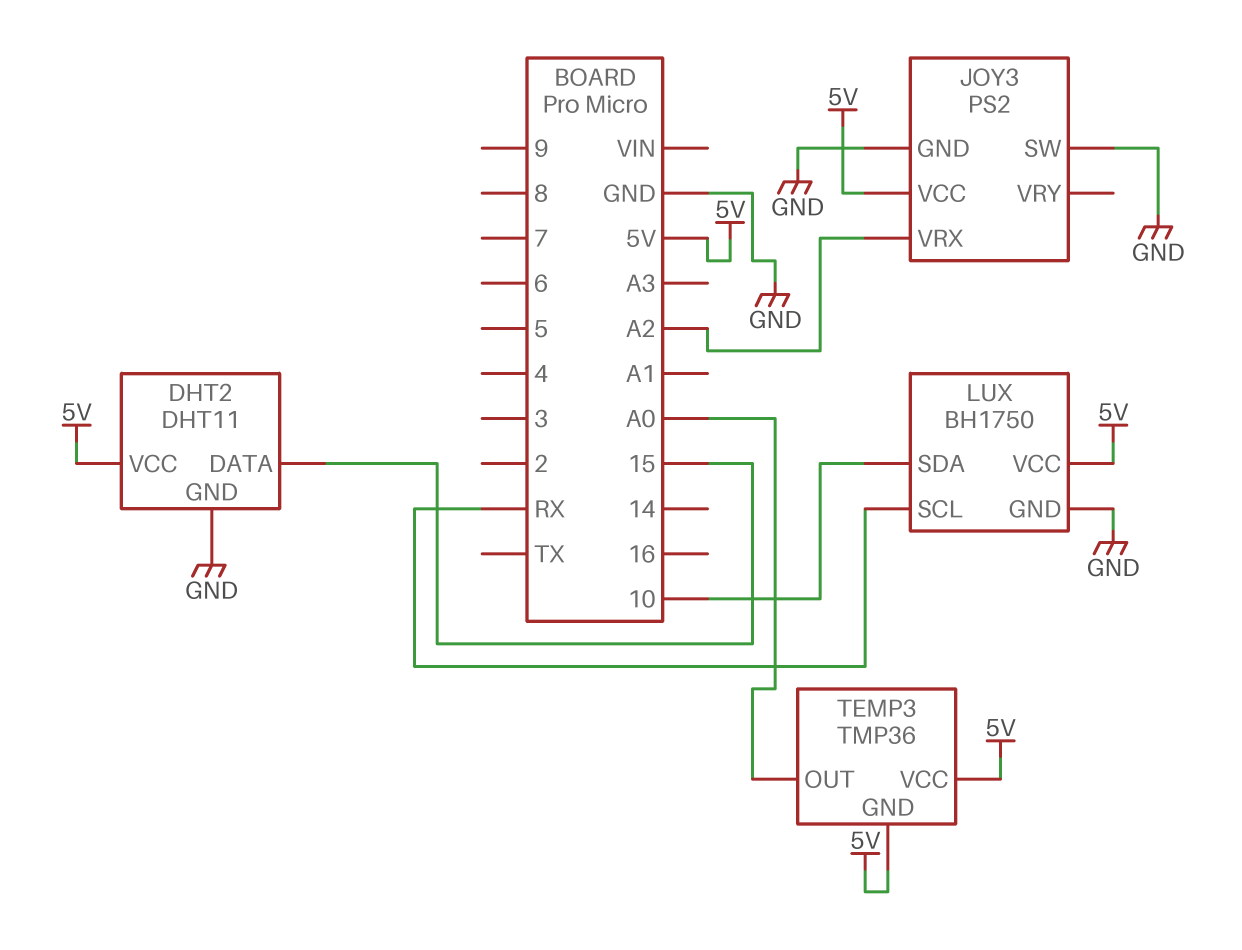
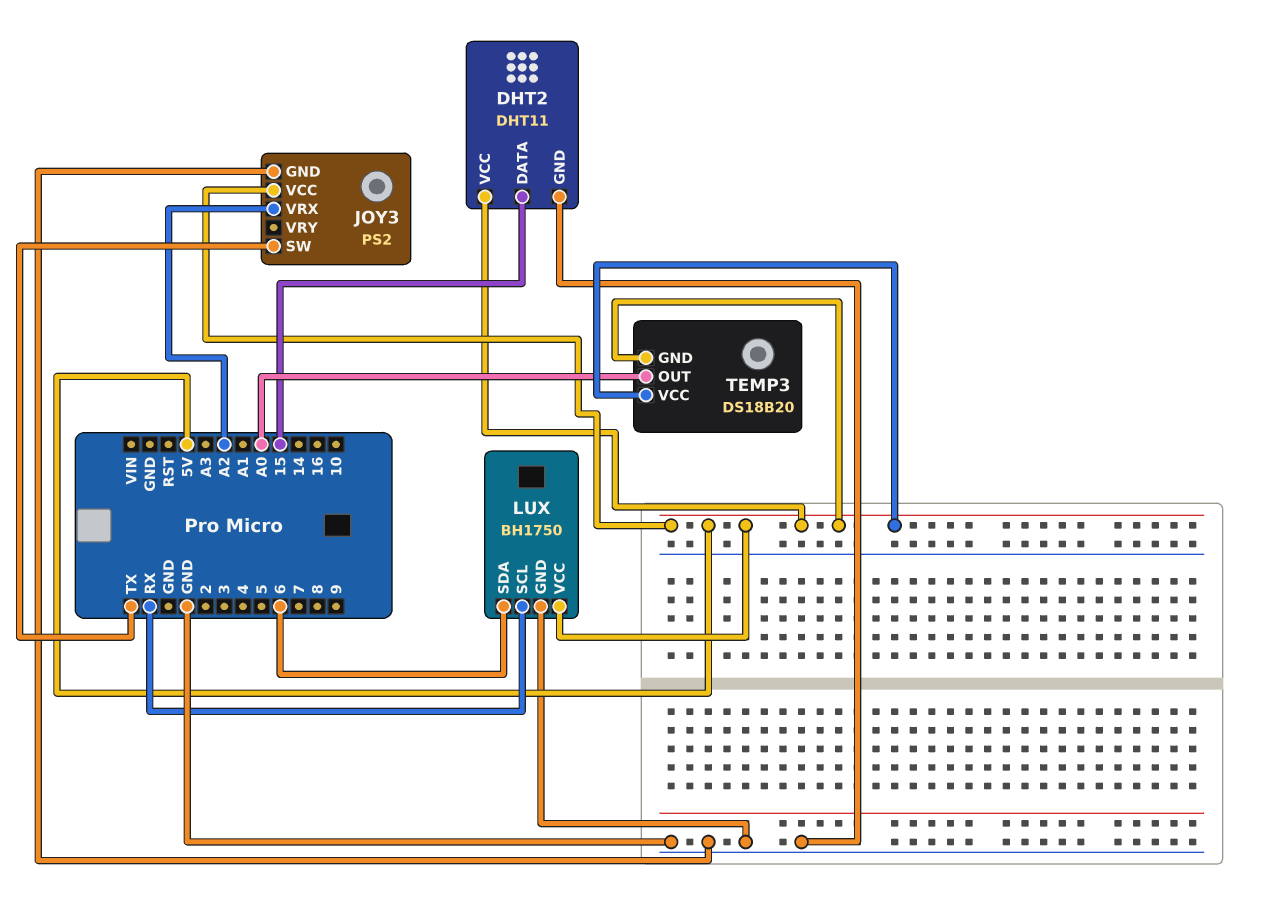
JOY3 pin SW: GND -> TX
LUX pin SDA: 10 -> 6
TEMP3: TMP36 -> DS18B20

